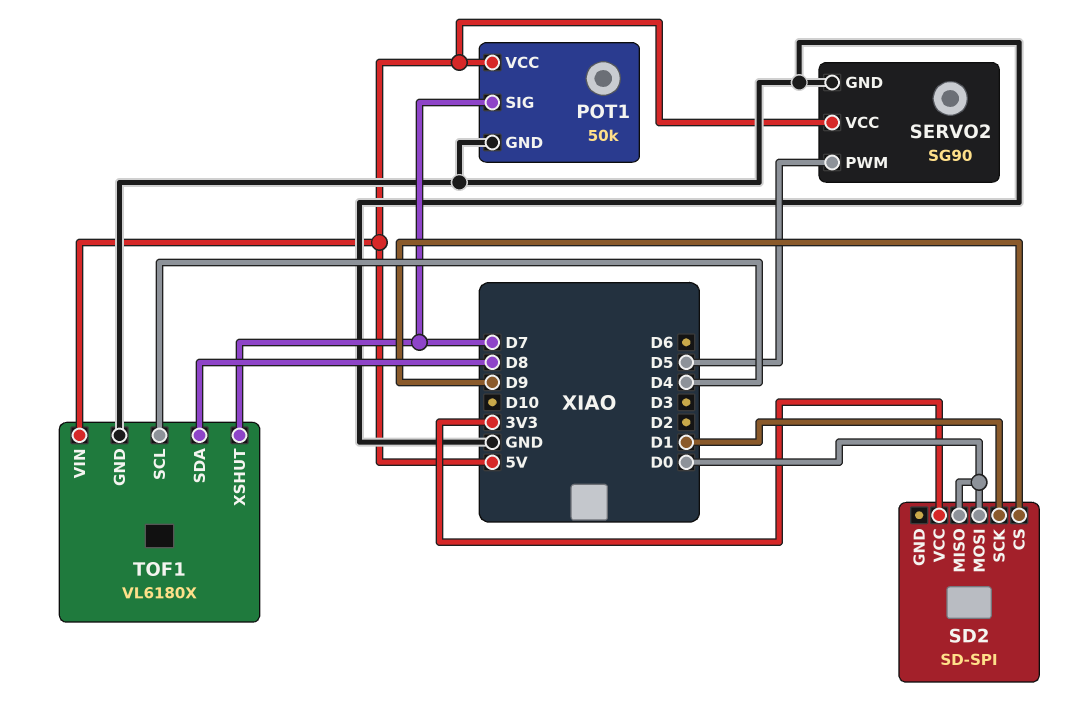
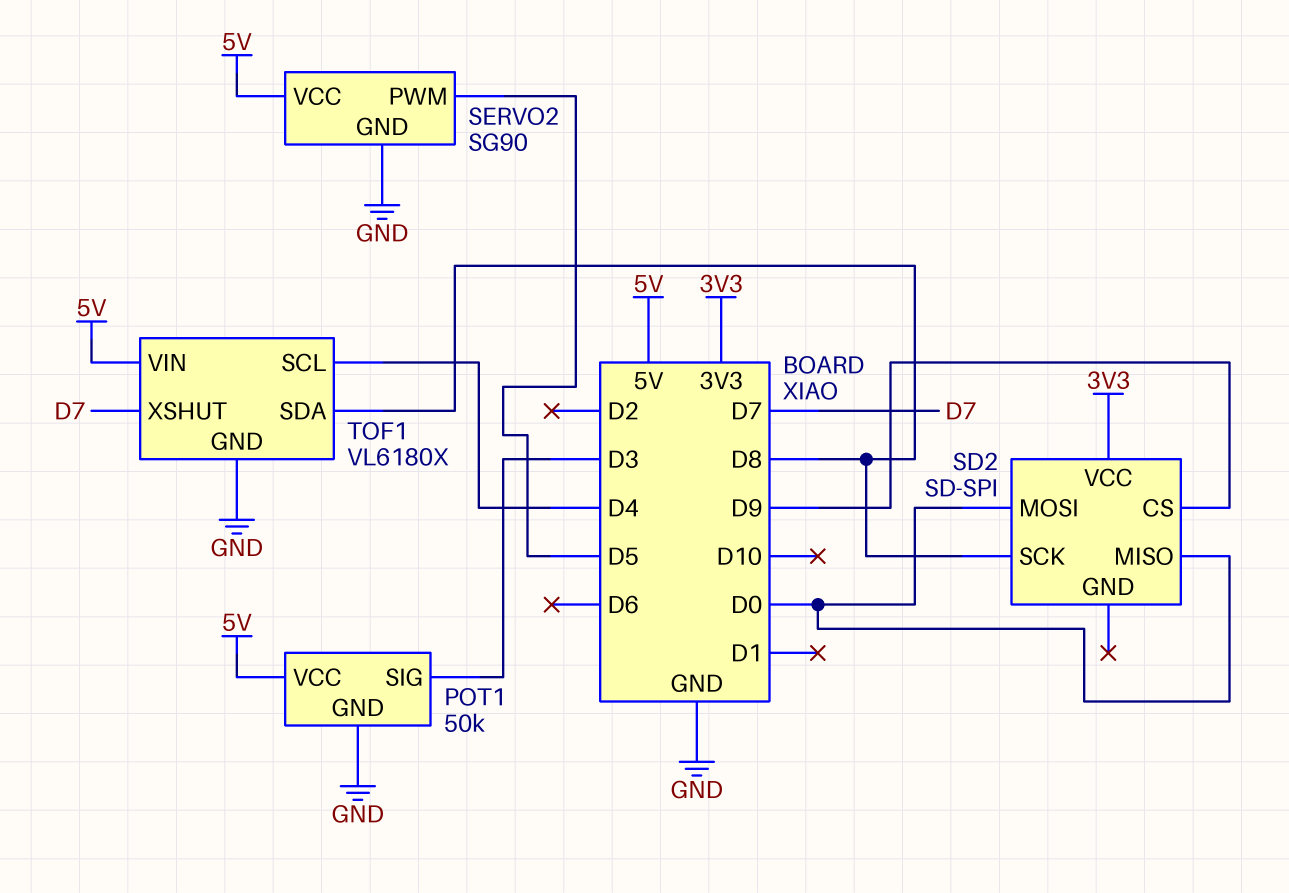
POT1 pin SIG: D7 -> D3
SD2 pin SCK: D1 -> D8

